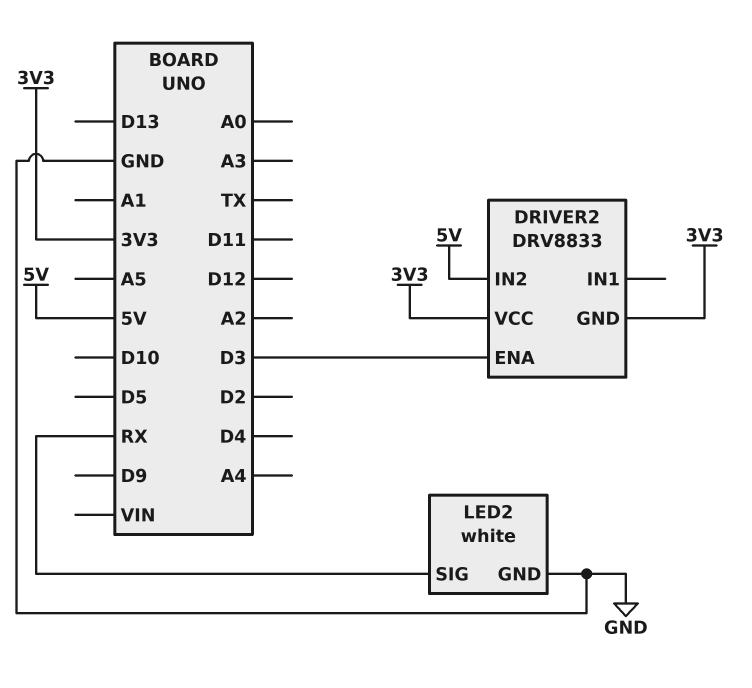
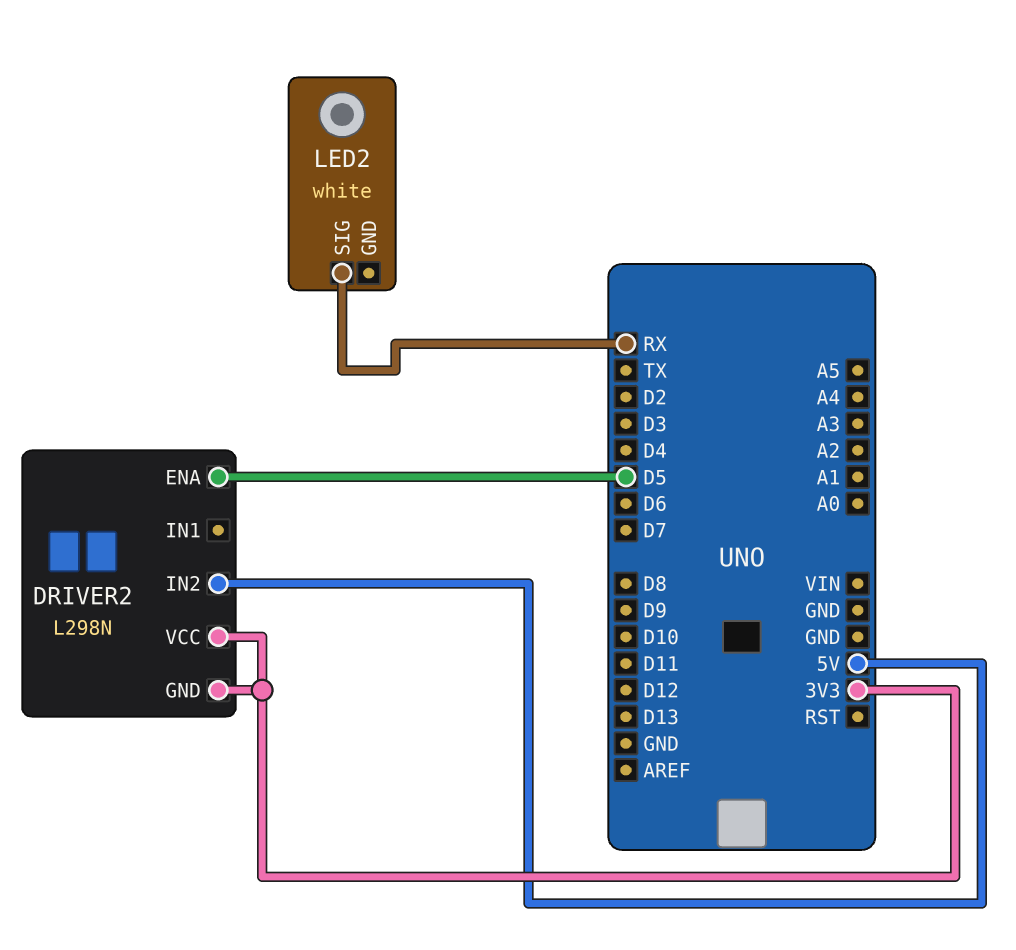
DRIVER2: DRV8833 -> L298N
DRIVER2 pin ENA: D3 -> D5
LED2 pin GND: GND -> none

